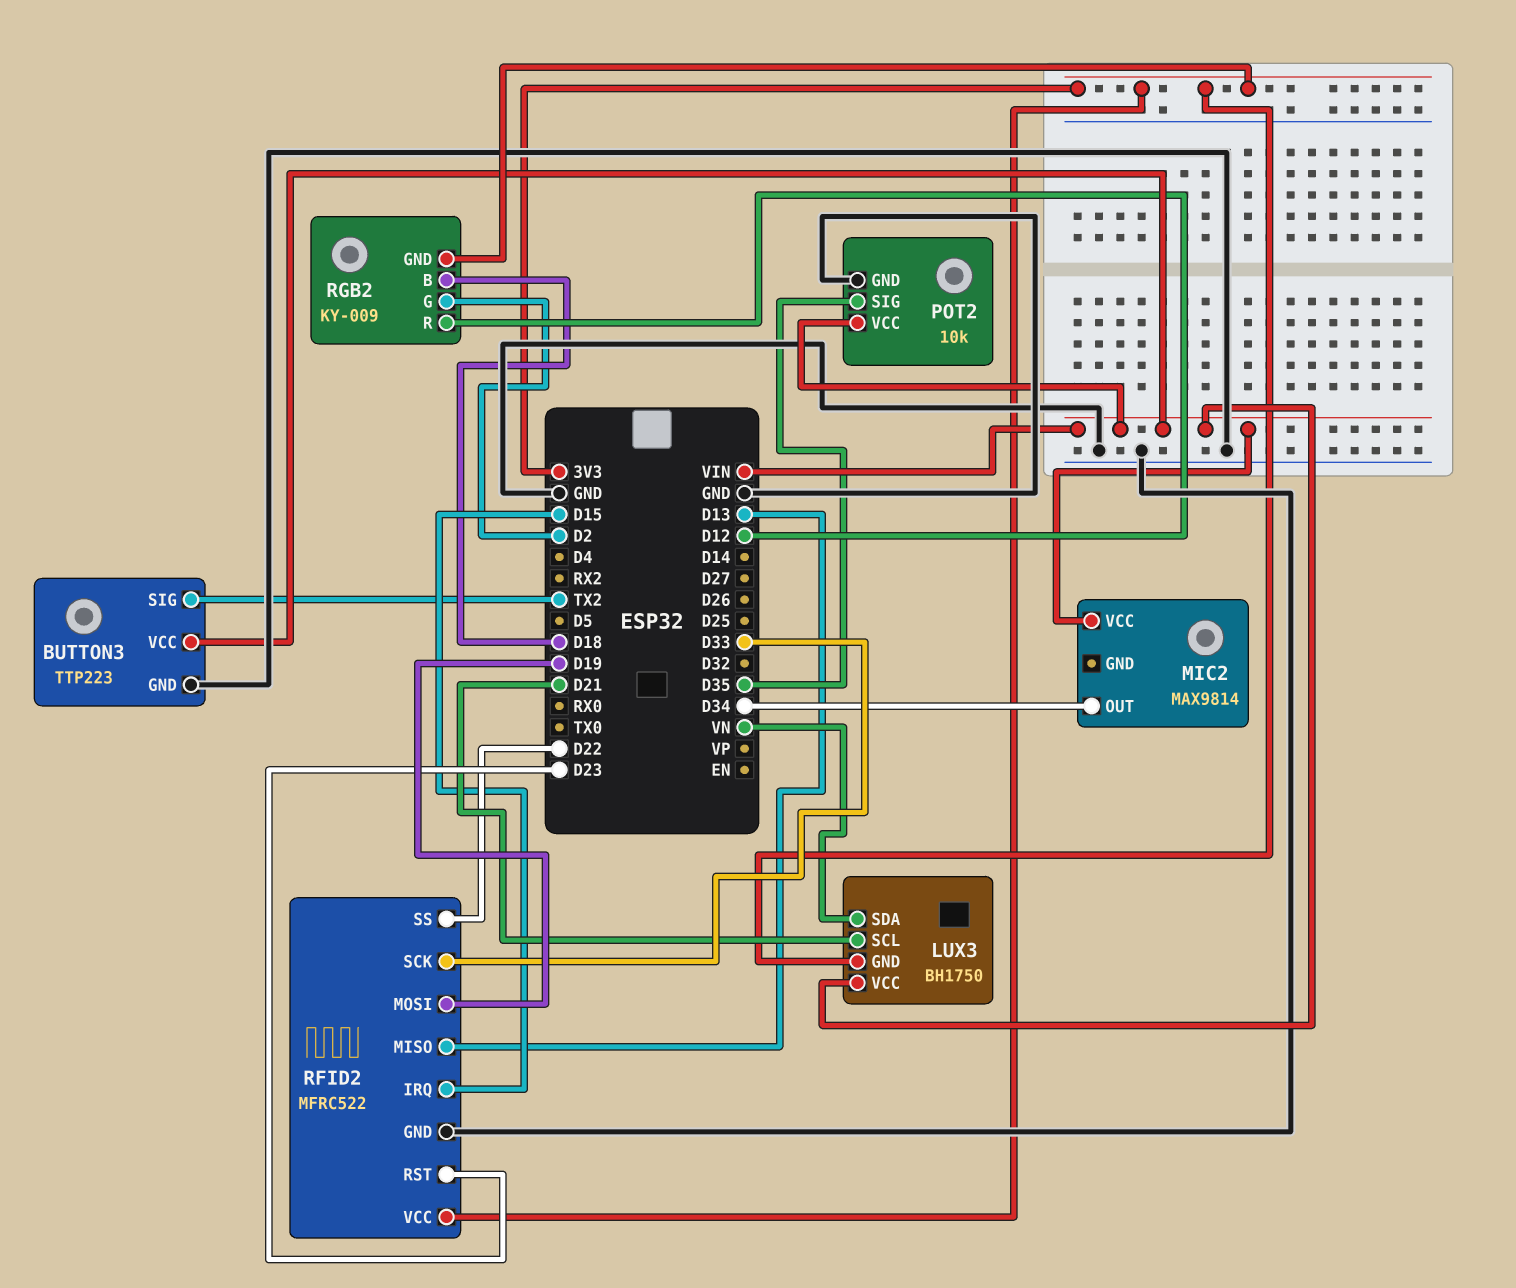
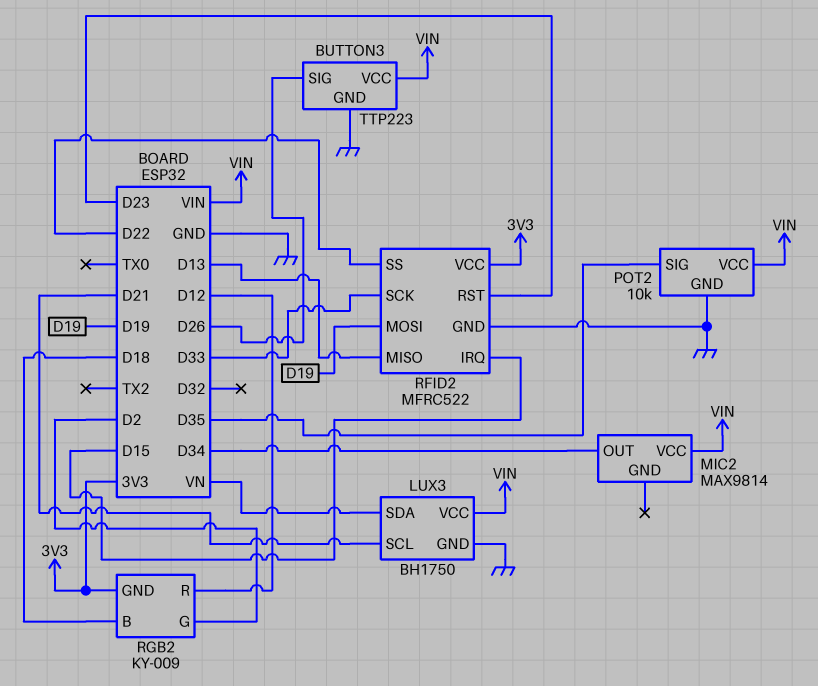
BUTTON3 pin SIG: TX2 -> D26
LUX3 pin GND: 3V3 -> GND

